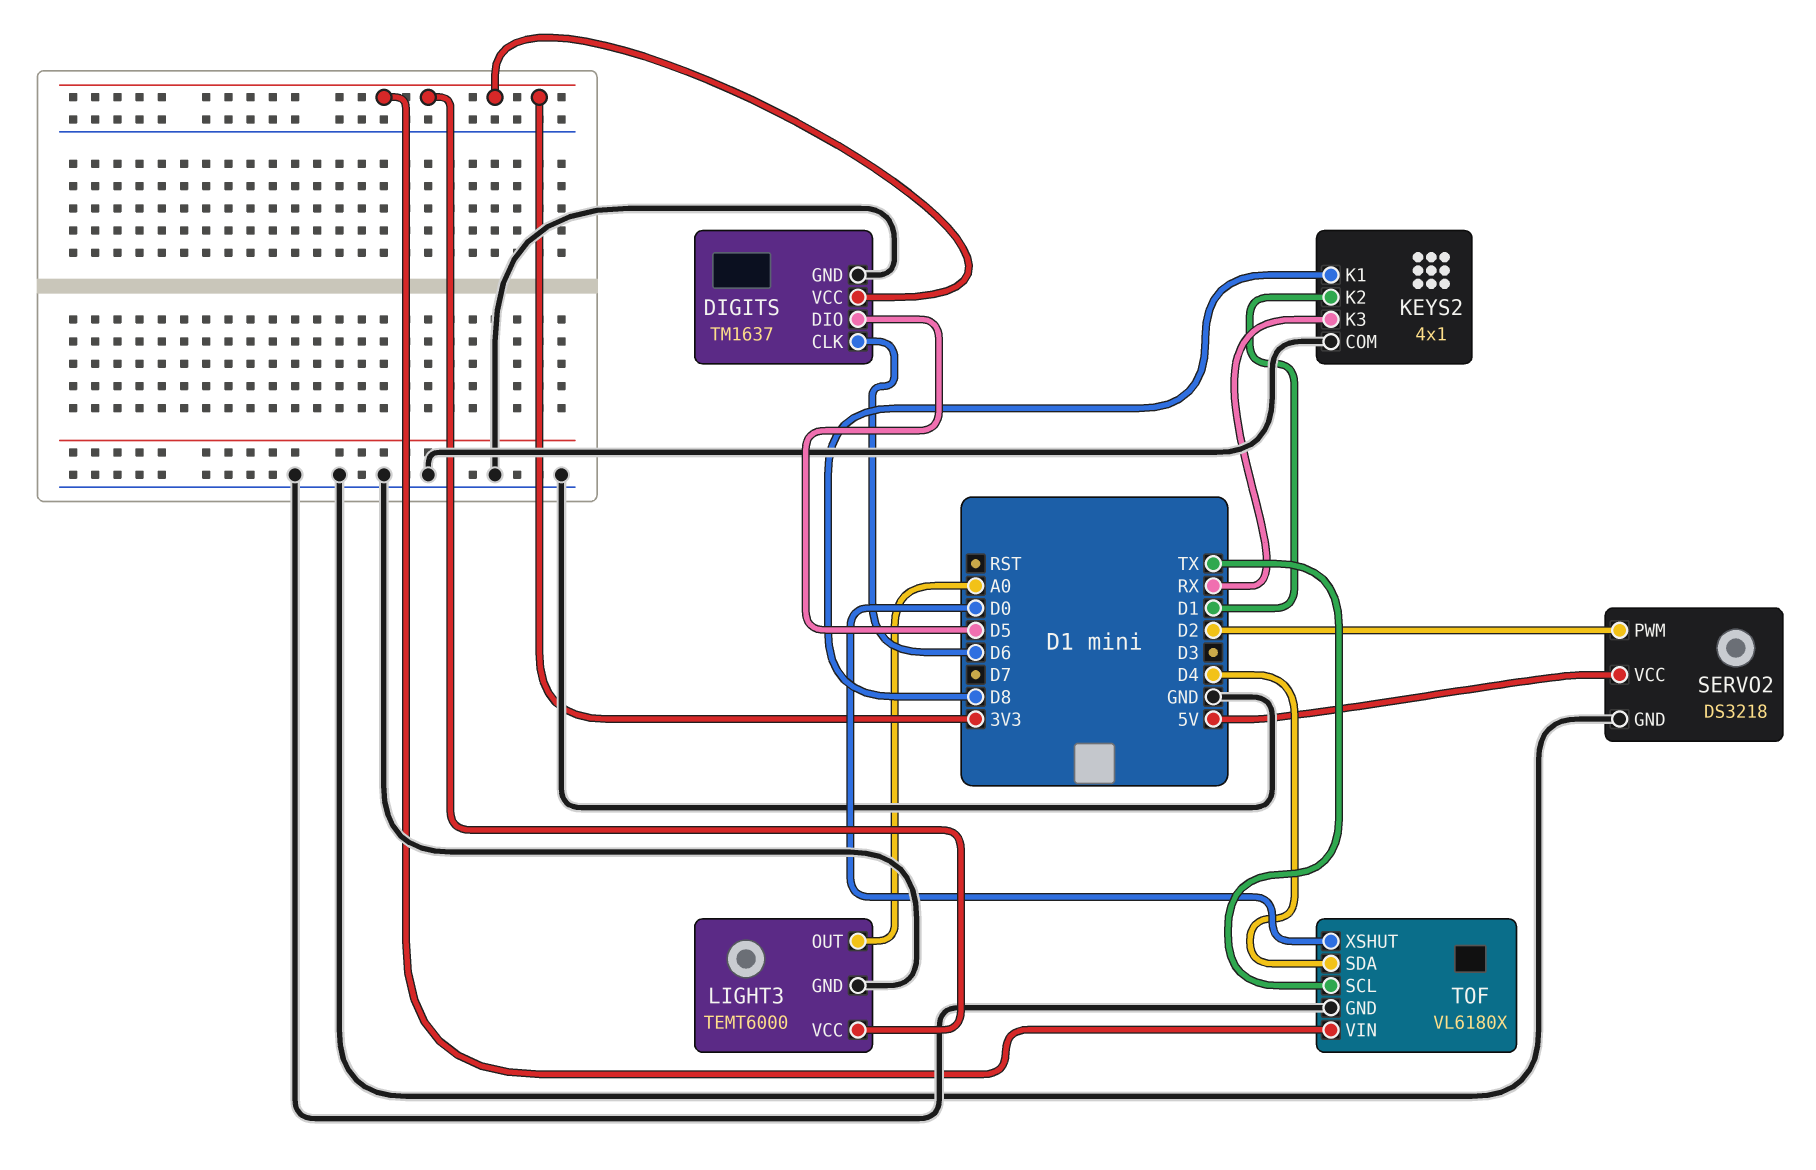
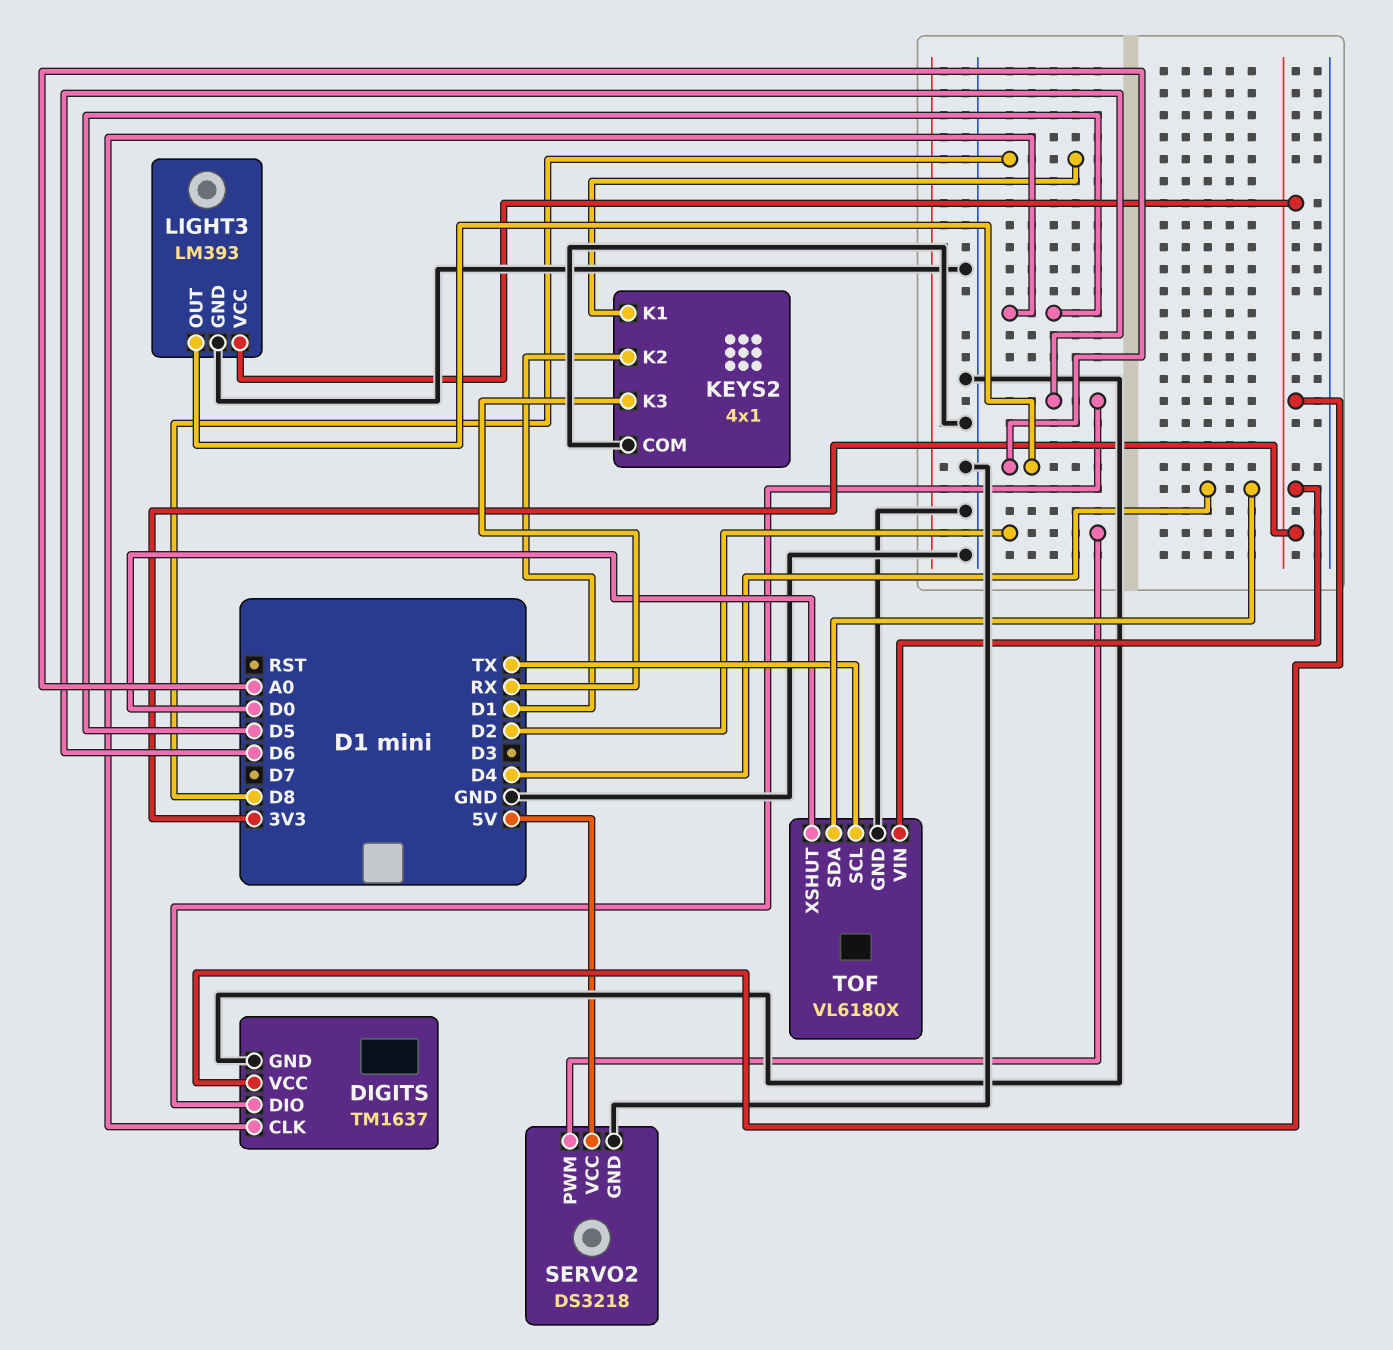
DIGITS pin CLK: D6 -> D5
DIGITS pin DIO: D5 -> D6
LIGHT3: TEMT6000 -> LM393

